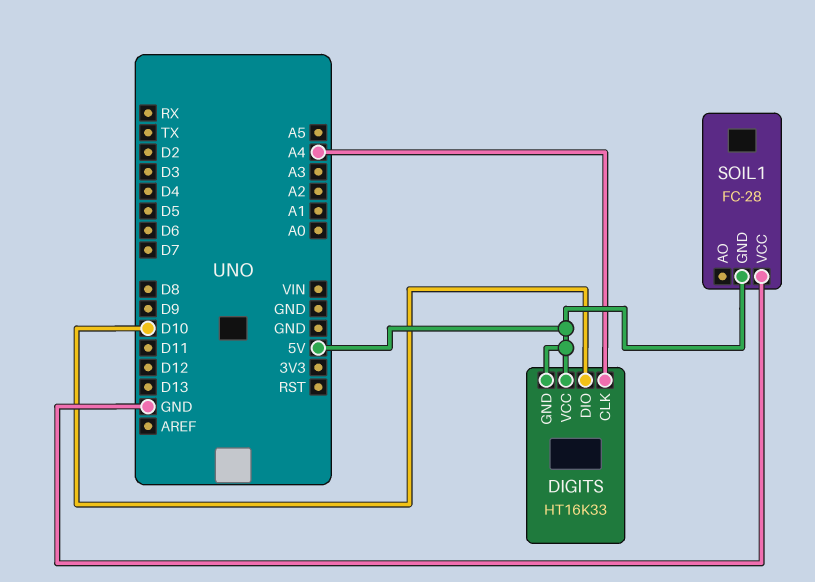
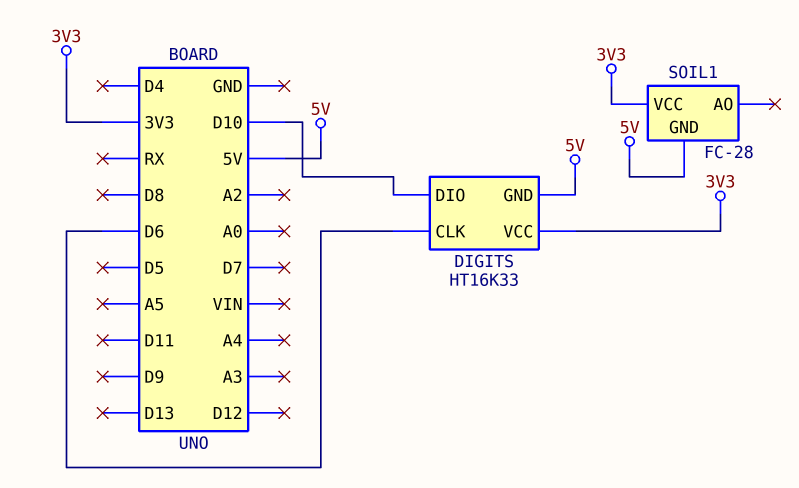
DIGITS pin CLK: A4 -> D6
DIGITS pin VCC: 5V -> 3V3
SOIL1 pin VCC: GND -> 3V3

